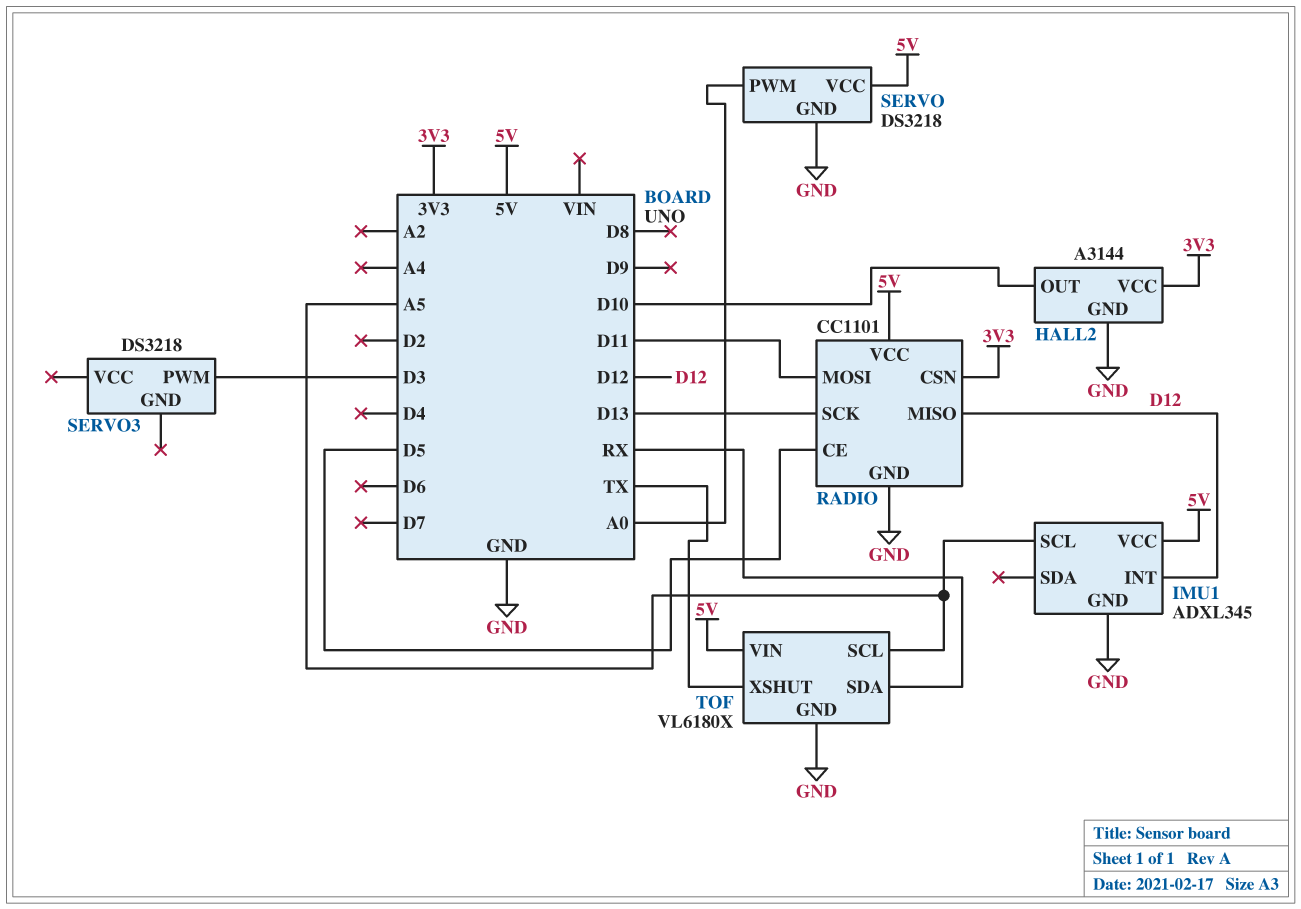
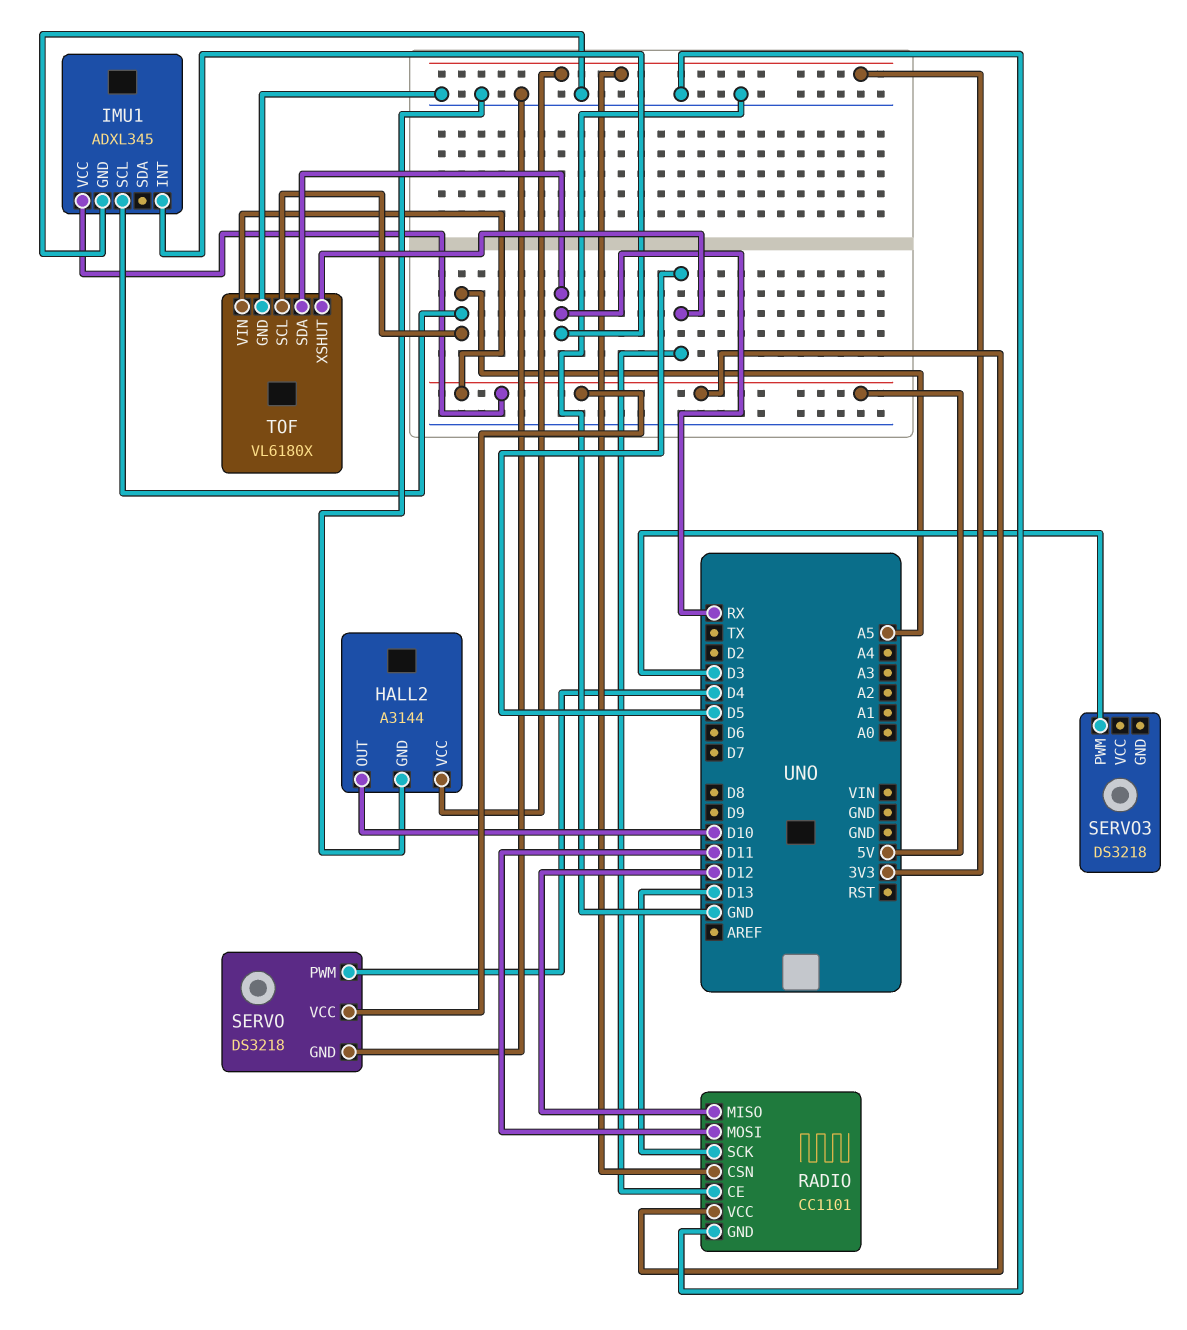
IMU1 pin INT: D12 -> RX
SERVO pin PWM: A0 -> D4
TOF pin XSHUT: TX -> D5

